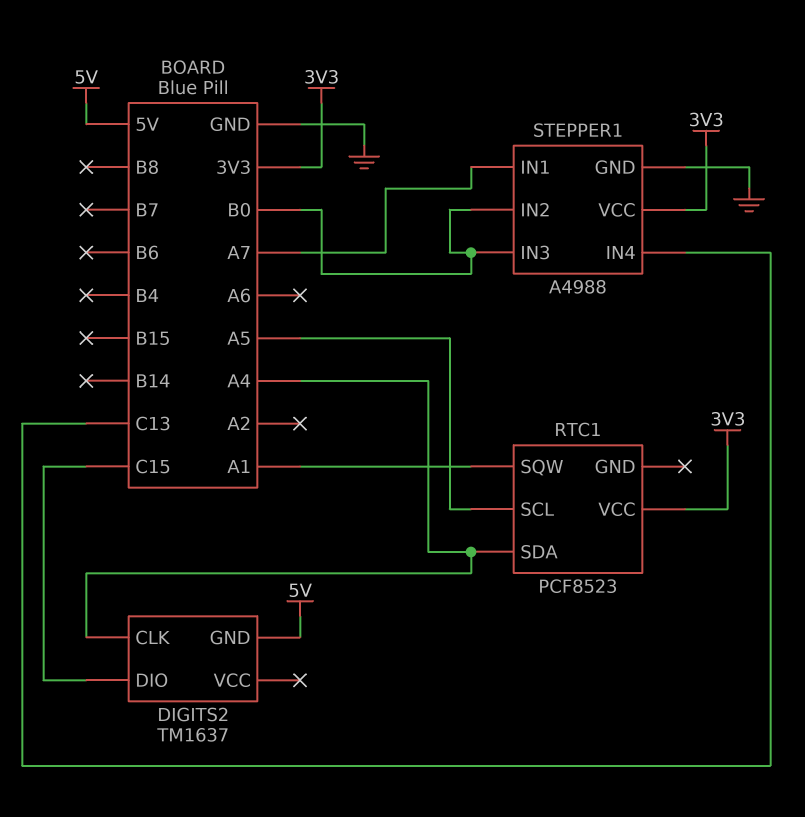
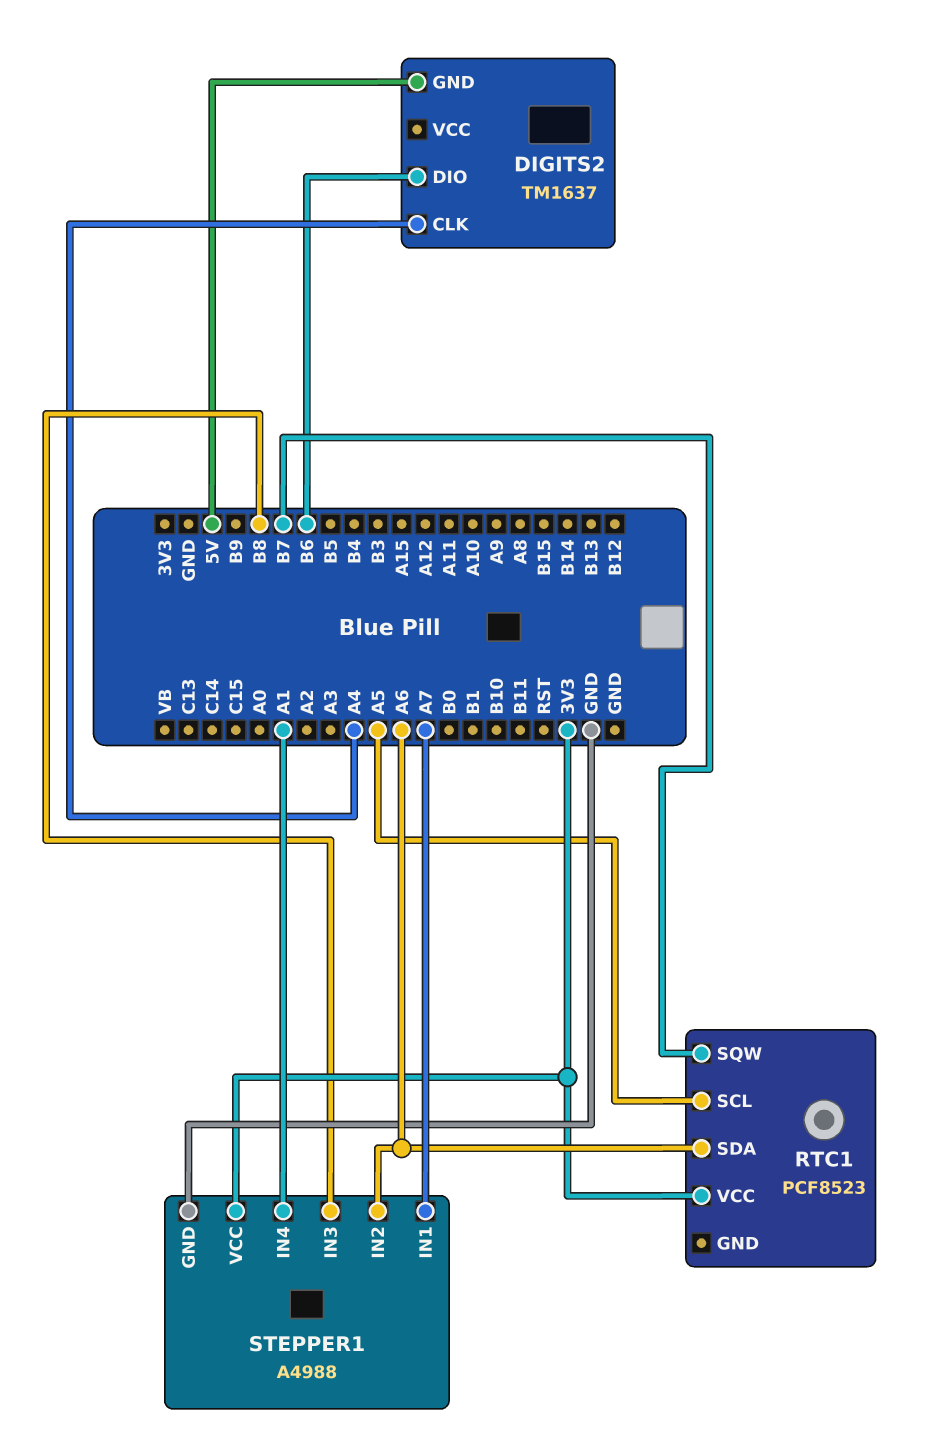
DIGITS2 pin DIO: C15 -> B6
RTC1 pin SDA: A4 -> A6
RTC1 pin SQW: A1 -> B7
STEPPER1 pin IN2: B0 -> A6
STEPPER1 pin IN3: B0 -> B8
STEPPER1 pin IN4: C13 -> A1

